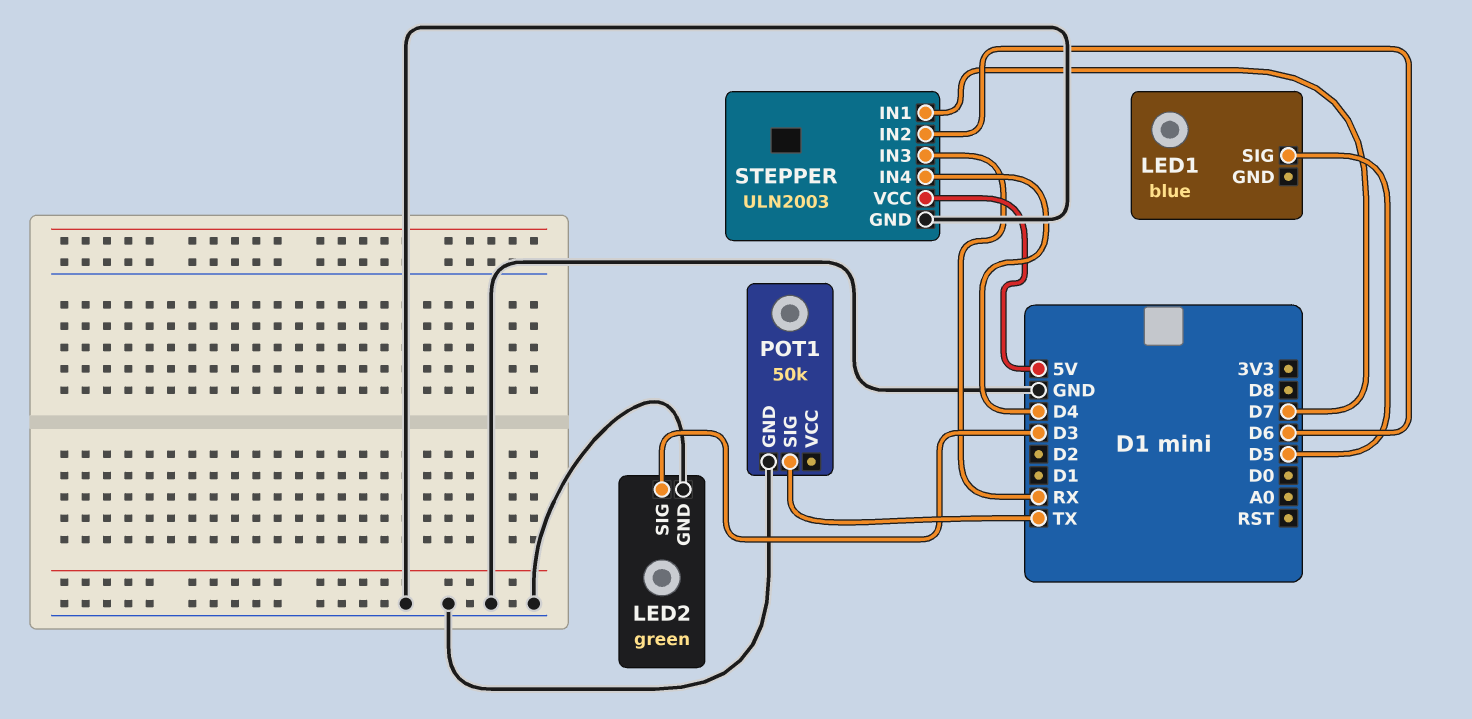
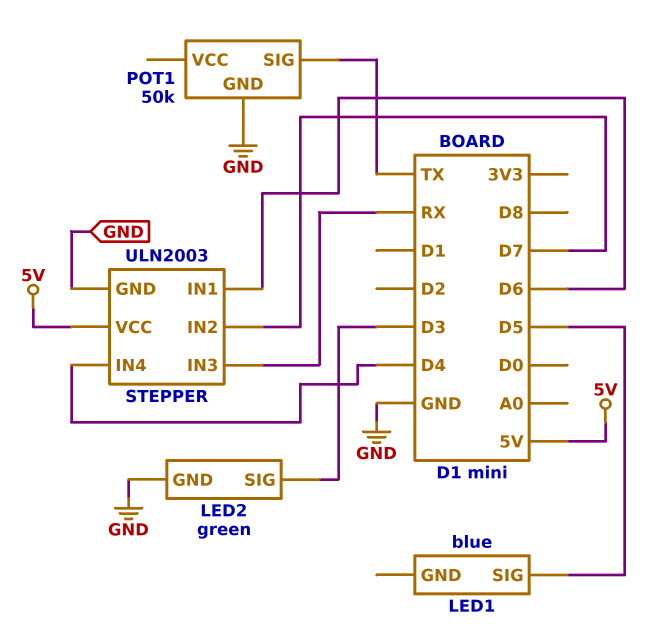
STEPPER pin IN1: D7 -> D6
STEPPER pin IN2: D6 -> D7

